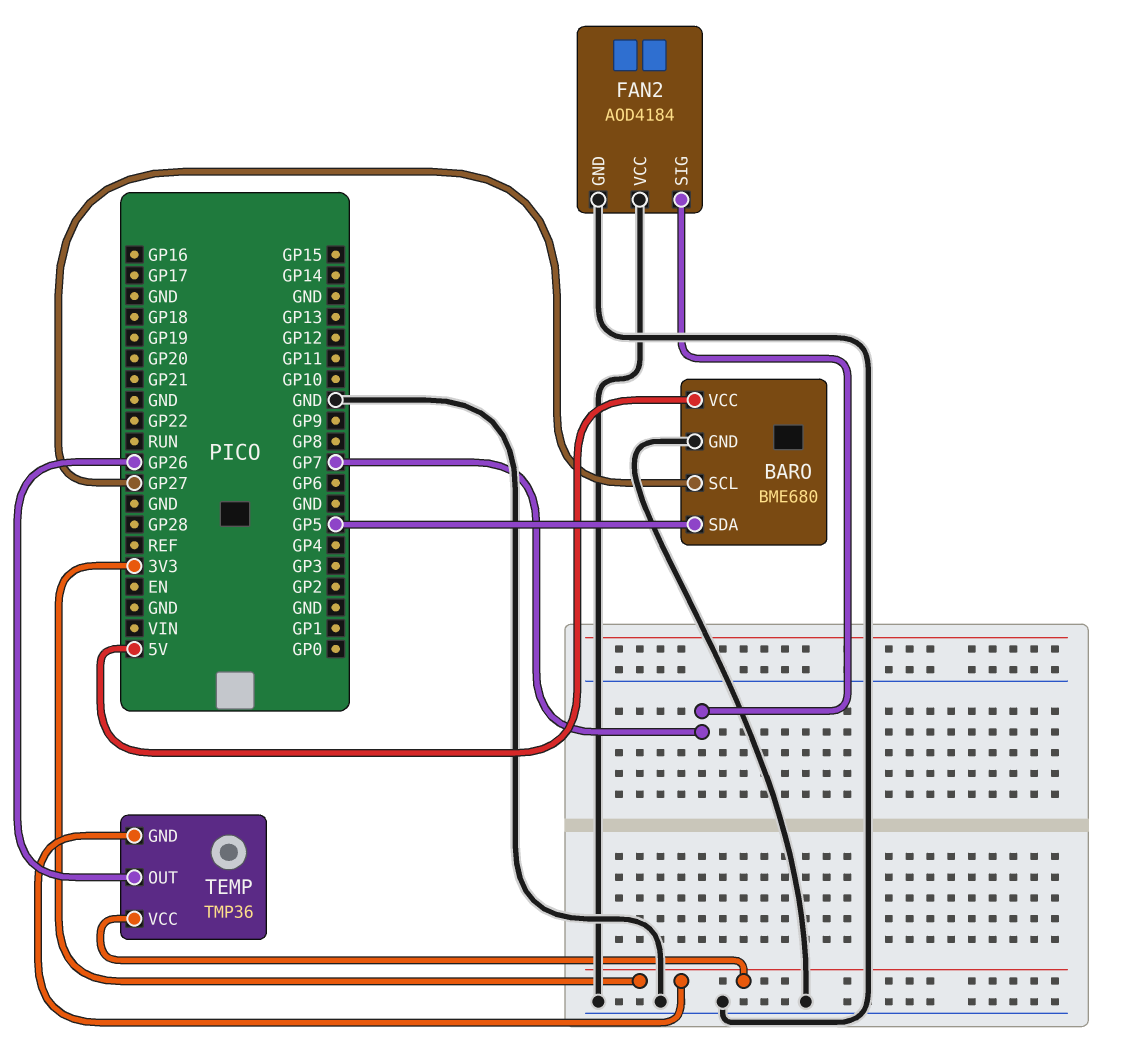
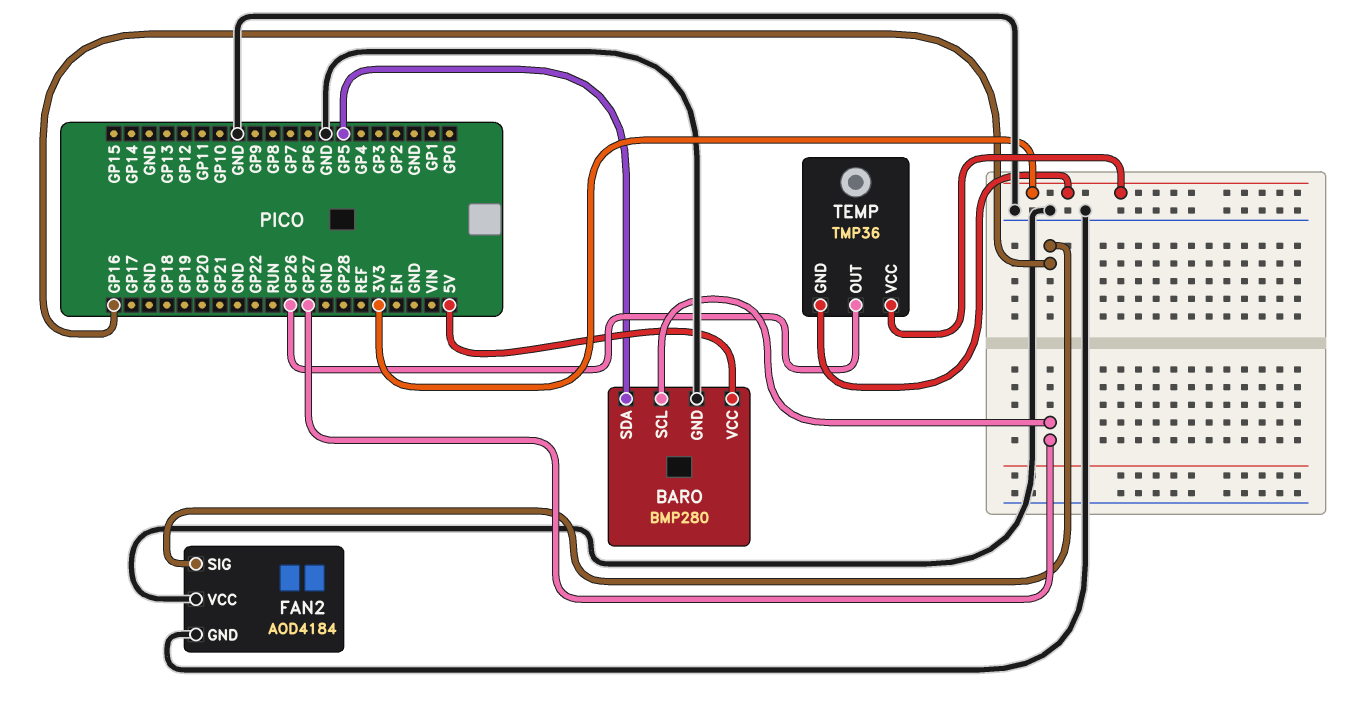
BARO: BME680 -> BMP280
FAN2 pin SIG: GP7 -> GP16

